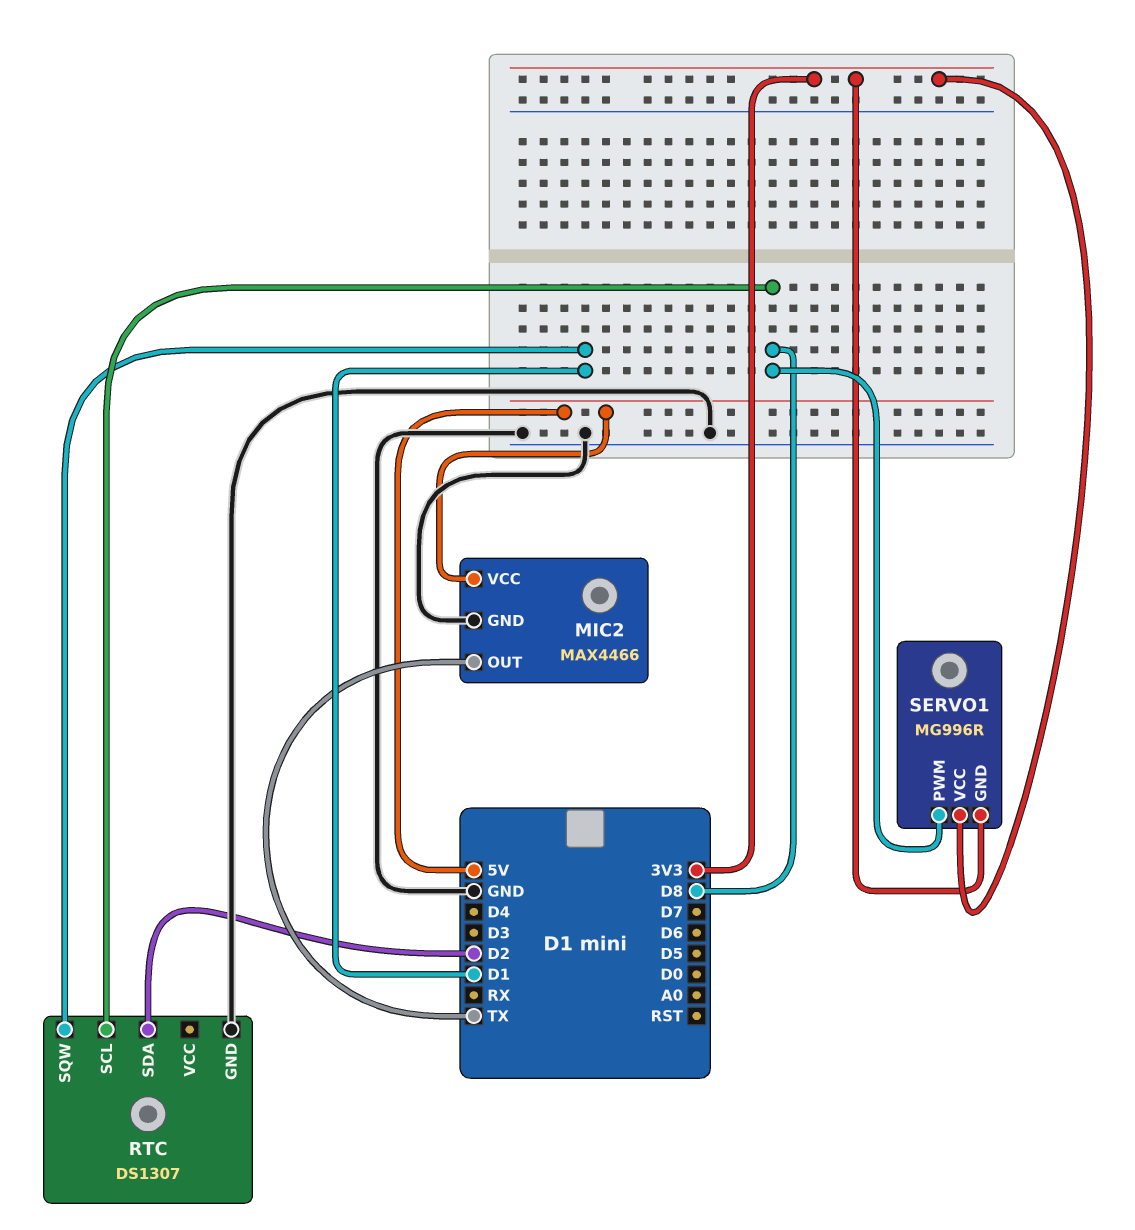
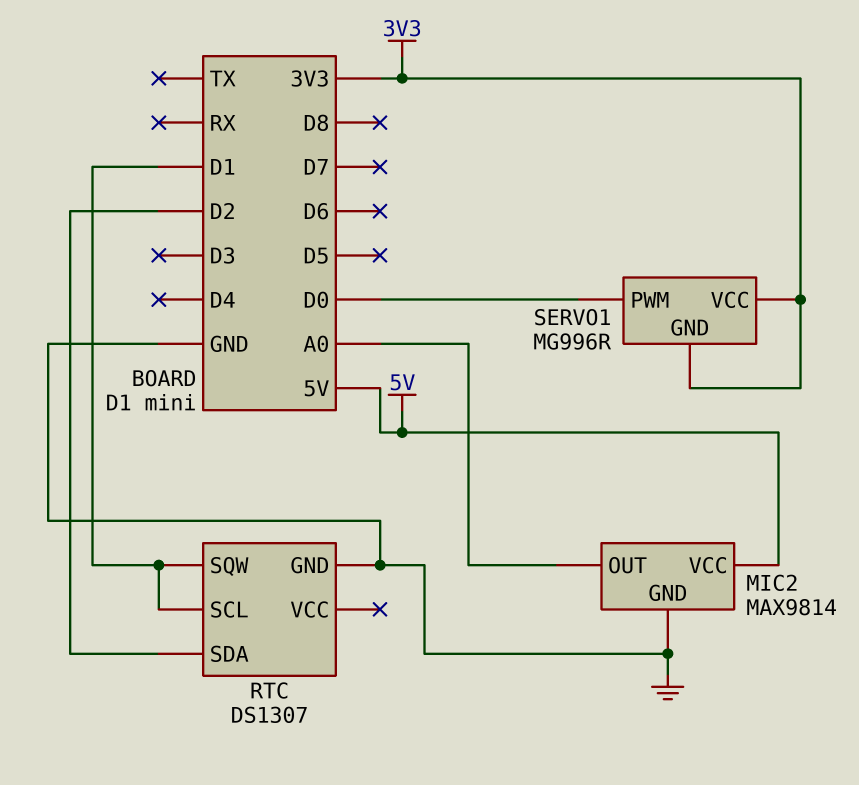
MIC2: MAX4466 -> MAX9814
MIC2 pin OUT: TX -> A0
RTC pin SCL: D8 -> D1
SERVO1 pin PWM: D8 -> D0

